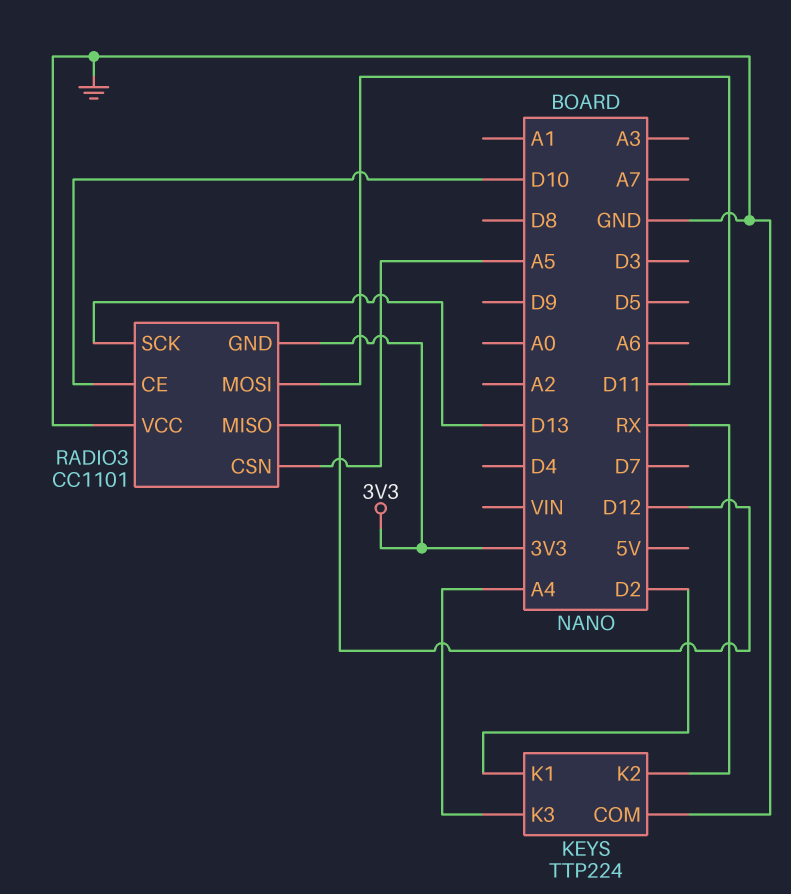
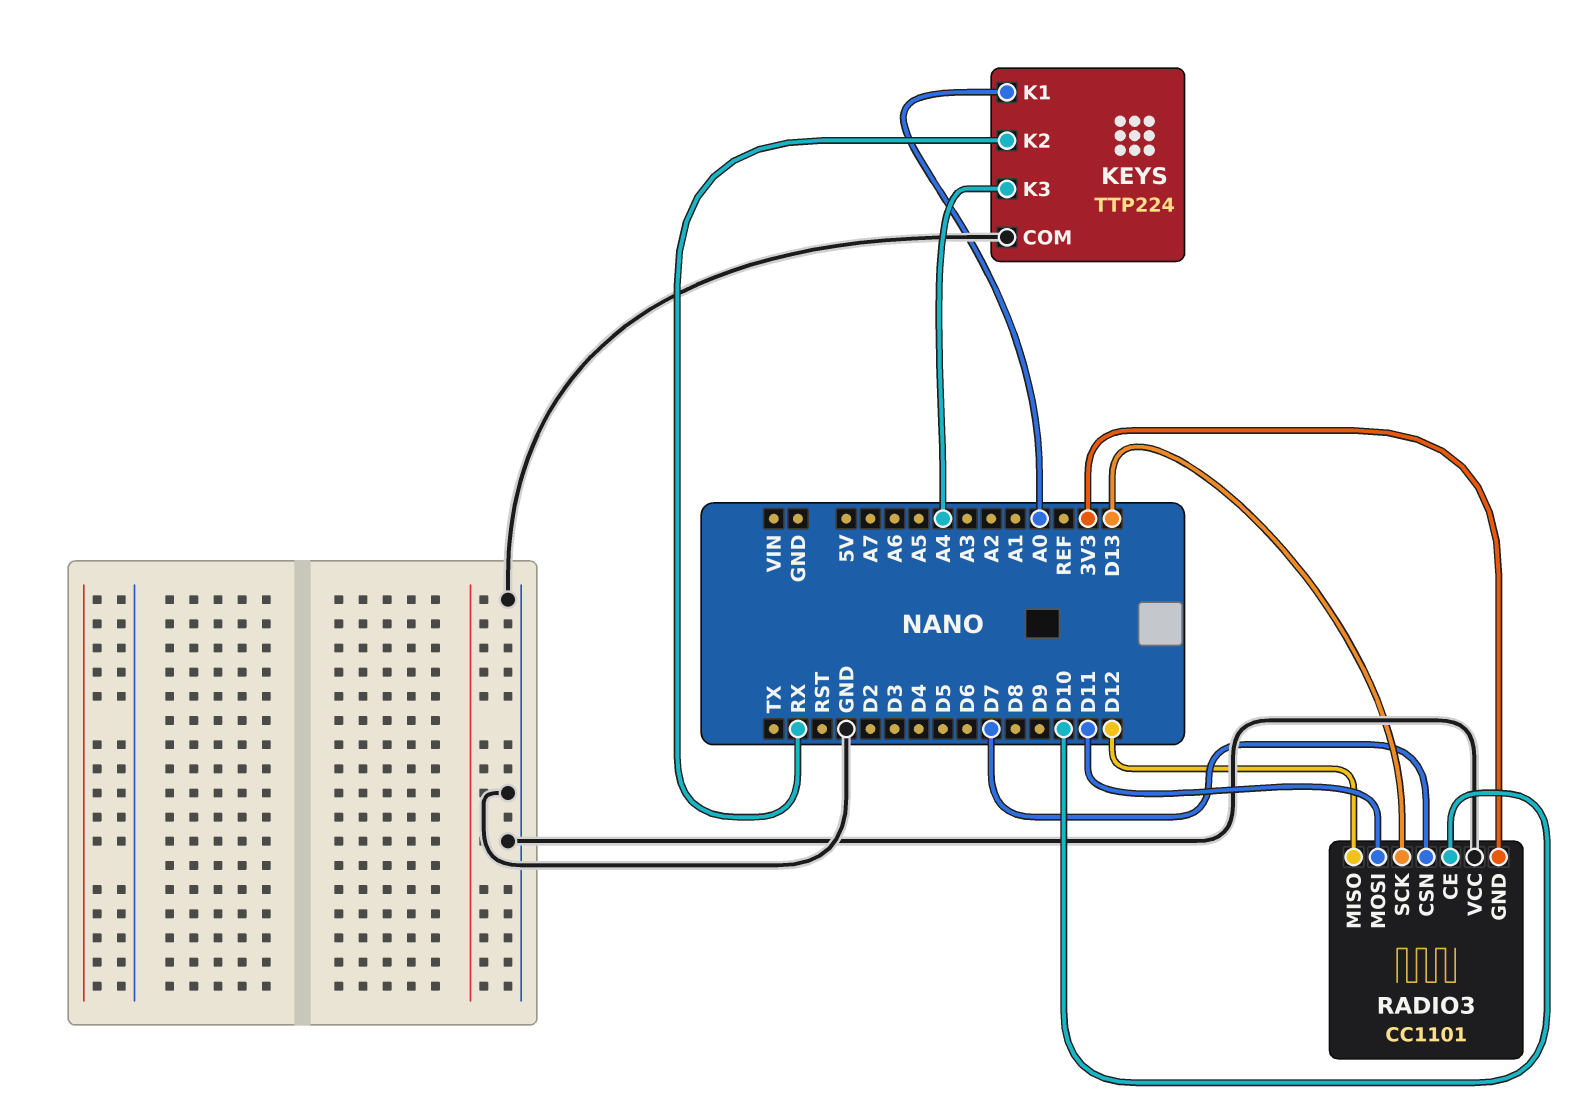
KEYS pin K1: D2 -> A0
RADIO3 pin CSN: A5 -> D7

